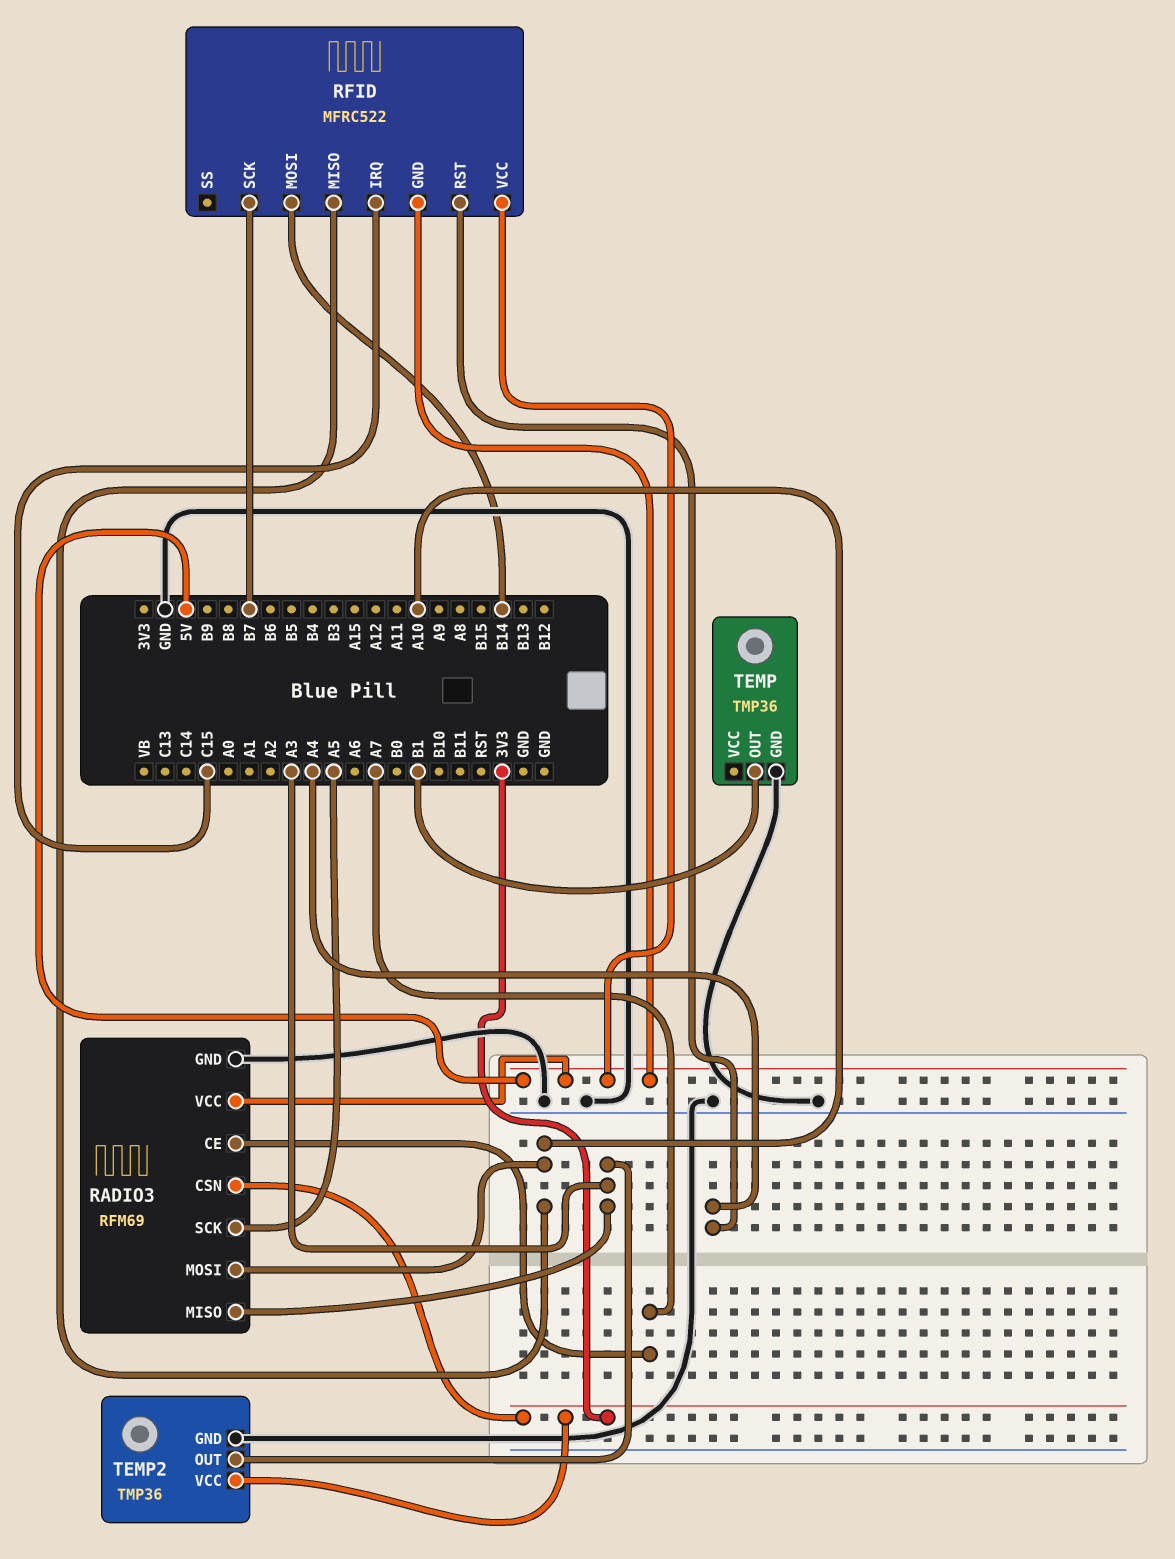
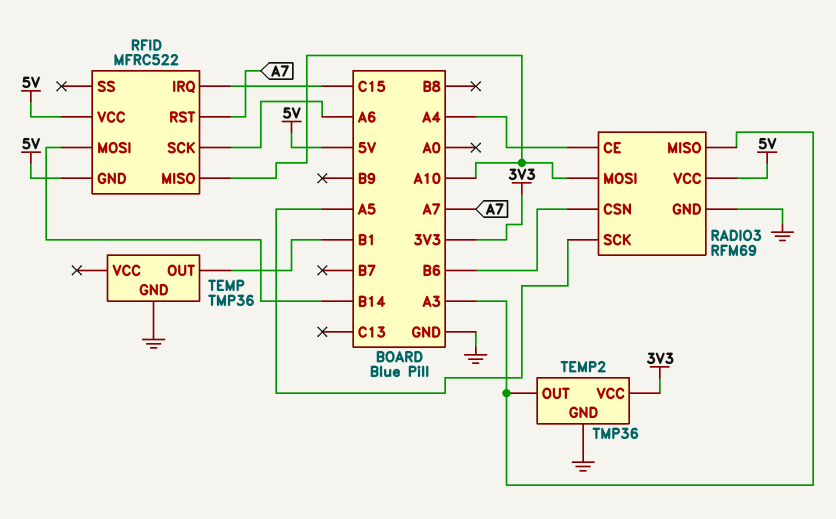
RADIO3 pin CE: A7 -> A4
RADIO3 pin CSN: 3V3 -> B6
RFID pin RST: A4 -> A7
RFID pin SCK: B7 -> A6

